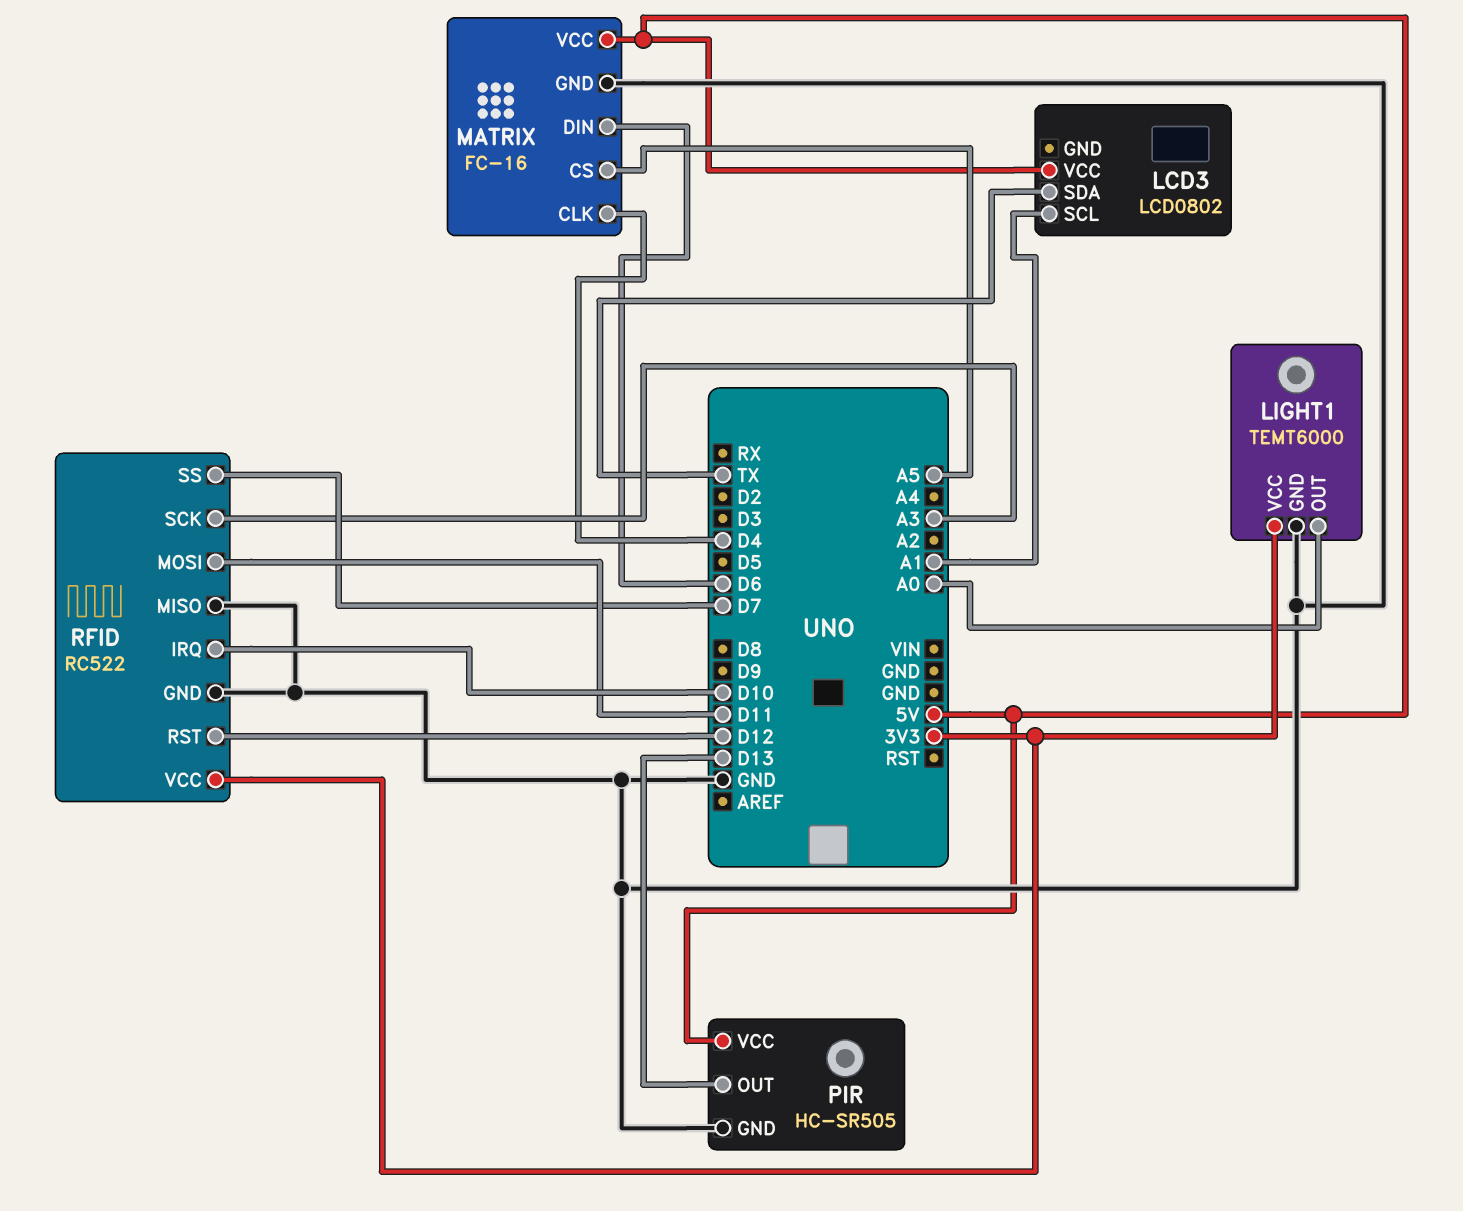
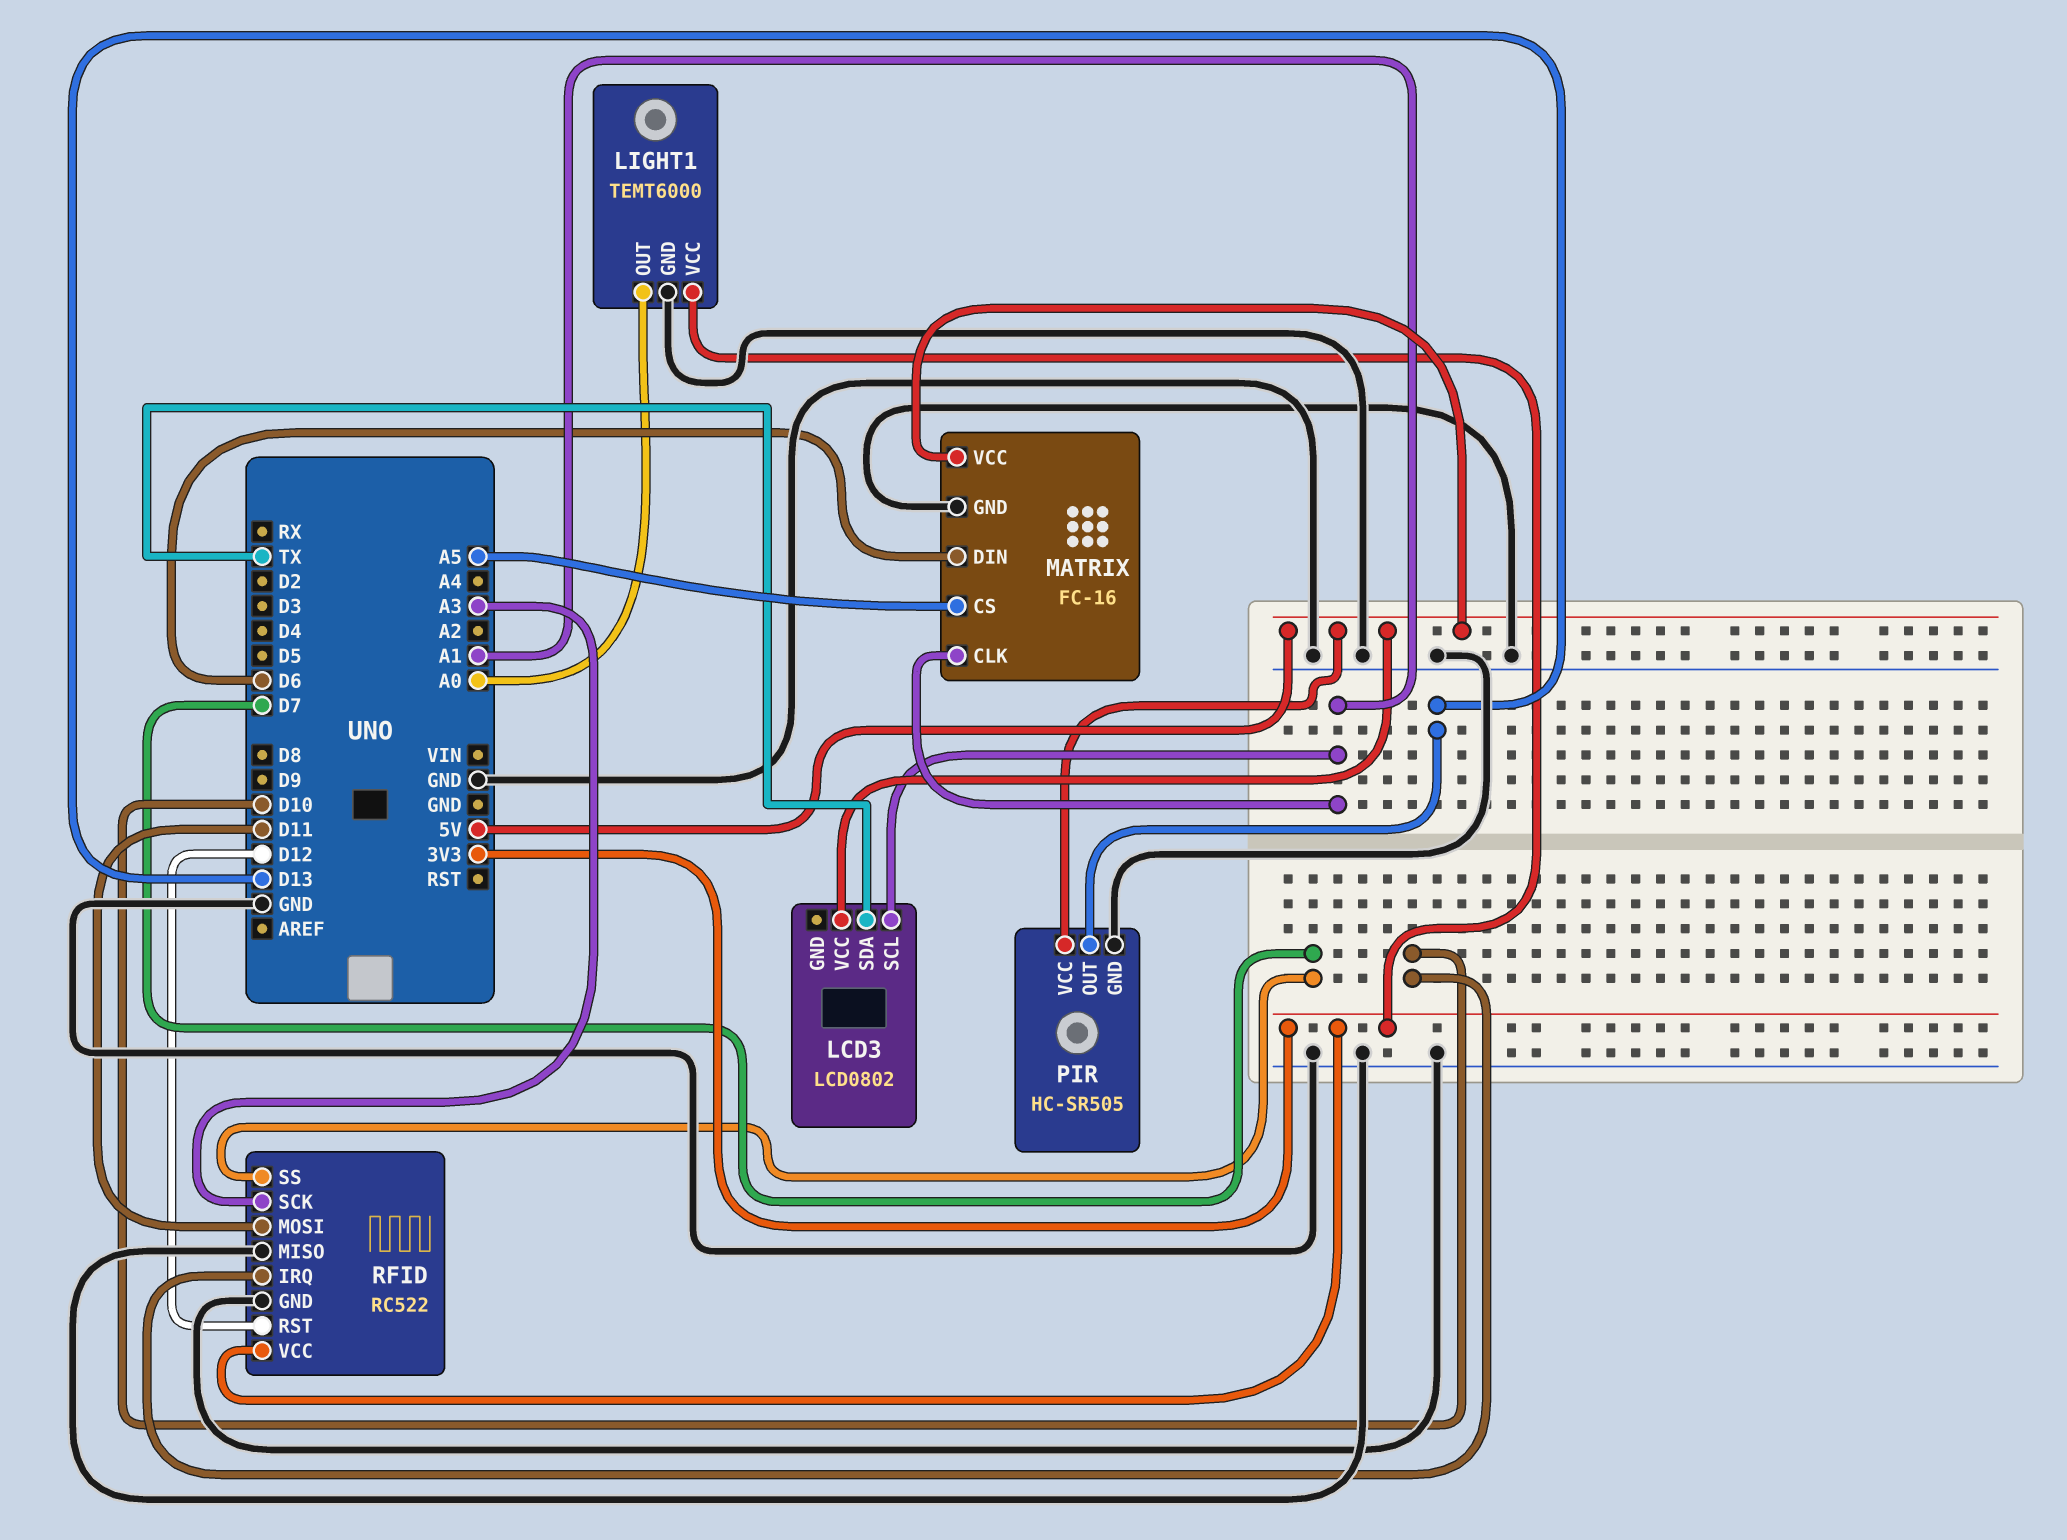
MATRIX pin CLK: D4 -> A1

